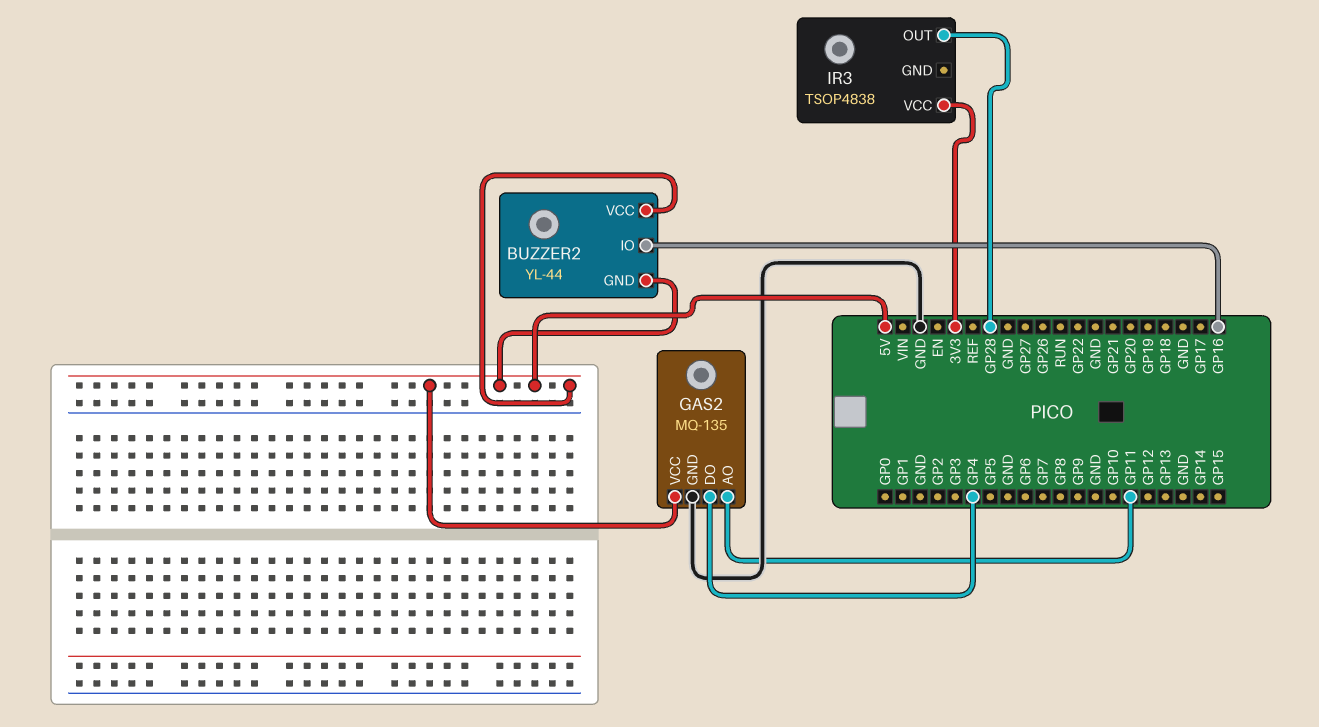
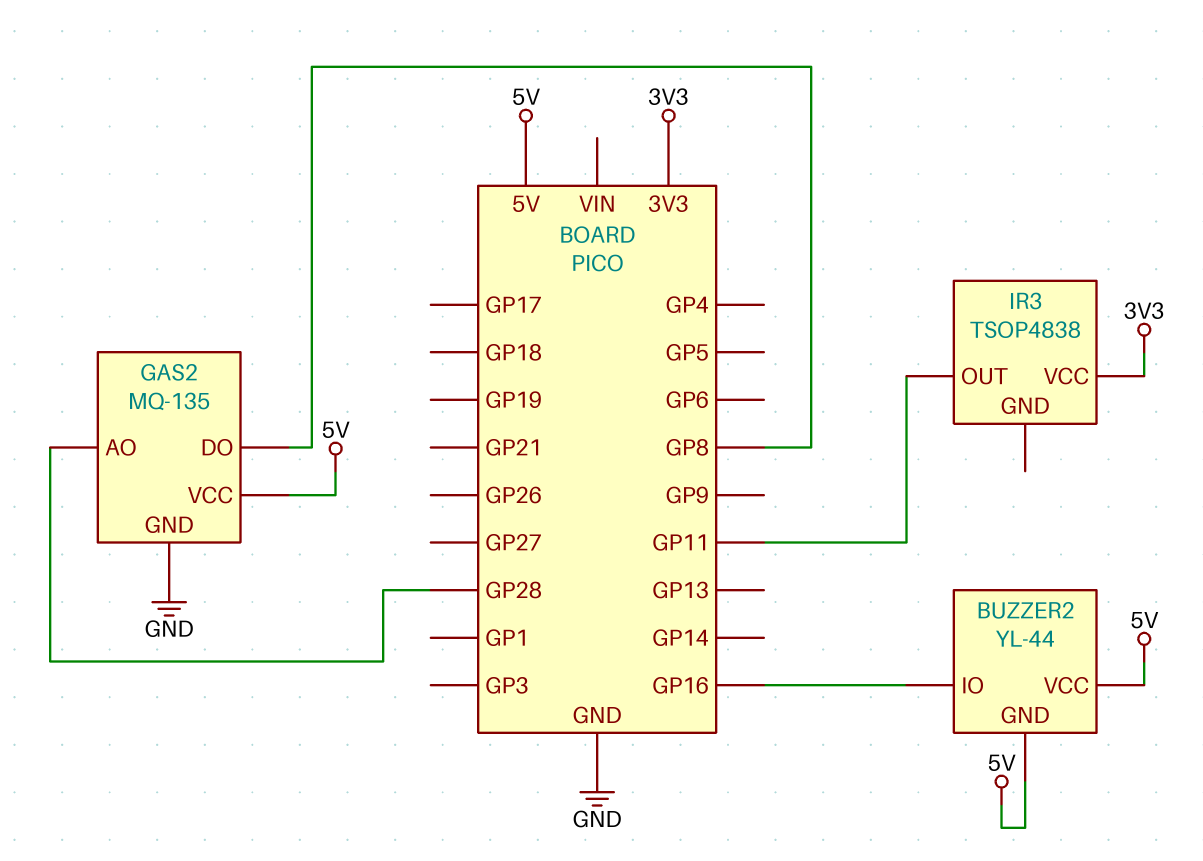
GAS2 pin AO: GP11 -> GP28
GAS2 pin DO: GP4 -> GP8
IR3 pin OUT: GP28 -> GP11

